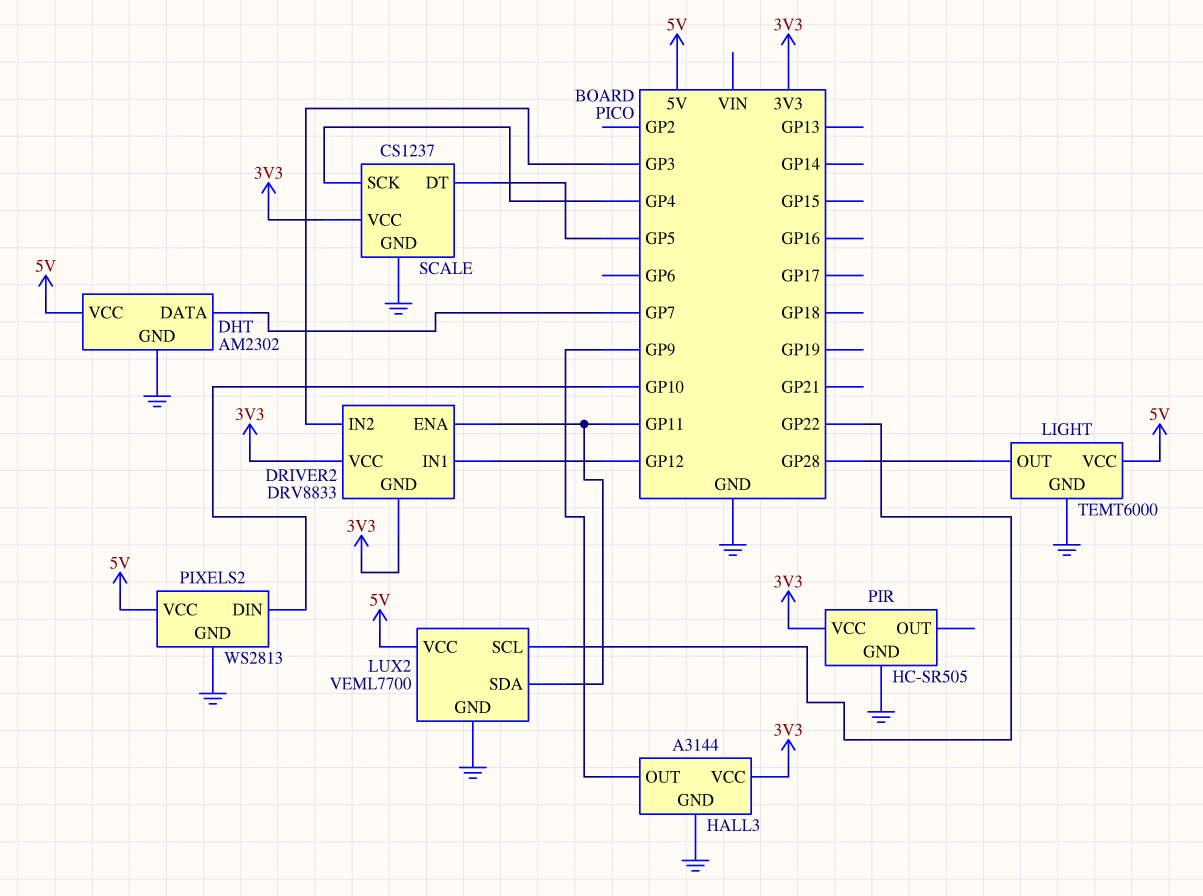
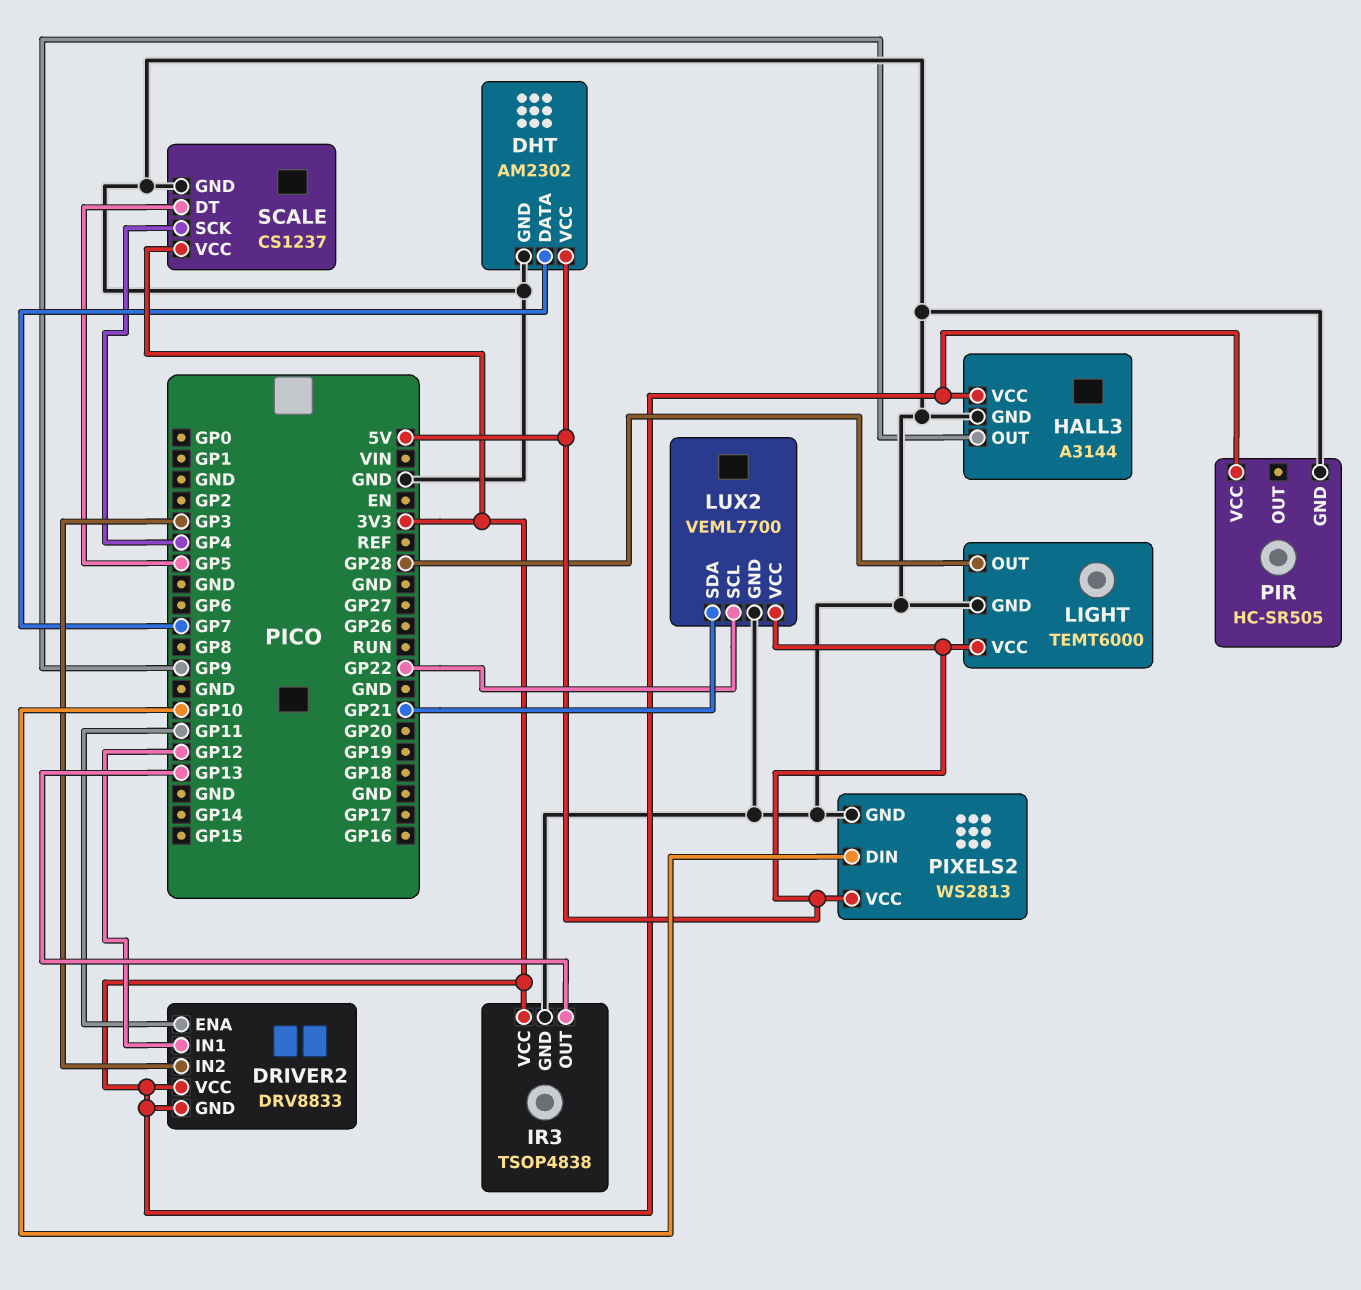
IR3: none -> TSOP4838
IR3 pin GND: none -> GND
IR3 pin OUT: none -> GP13
IR3 pin VCC: none -> 3V3
LUX2 pin SDA: GP11 -> GP21

